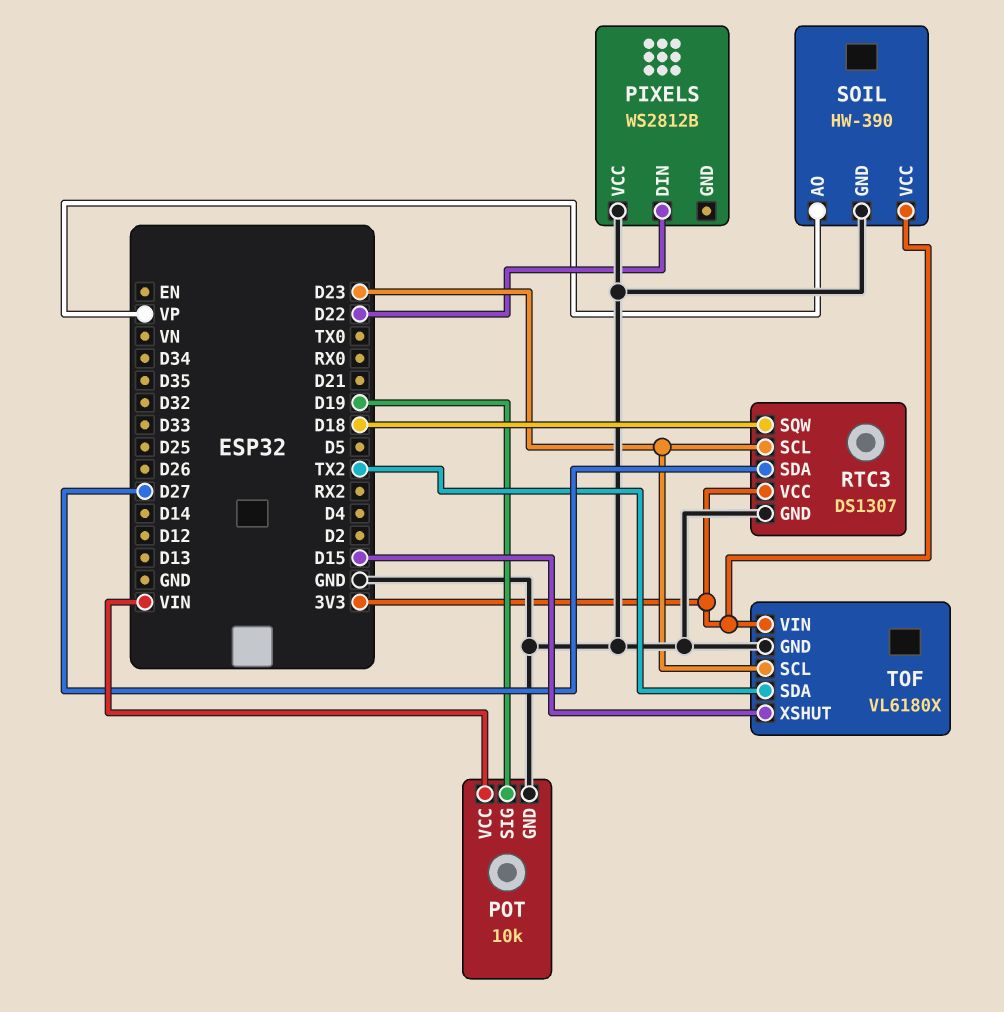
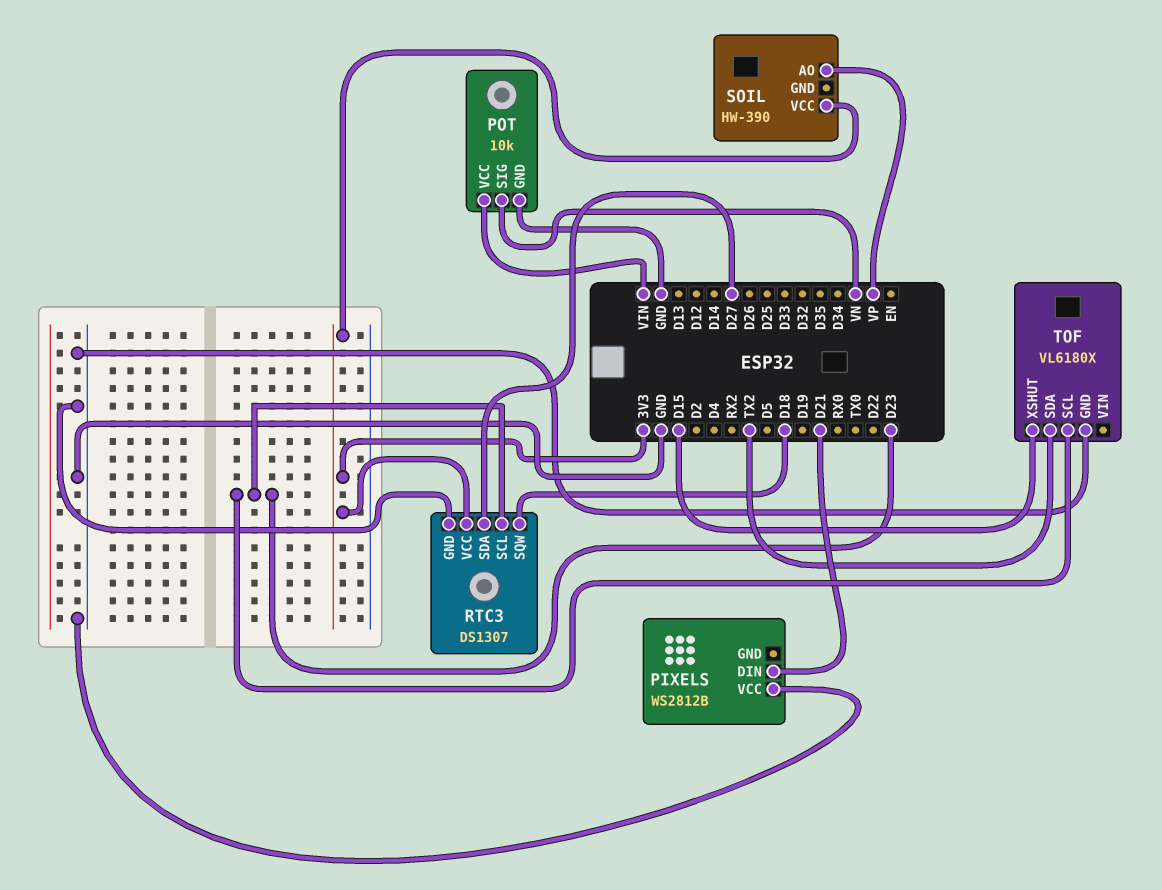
PIXELS pin DIN: D22 -> D21
POT pin SIG: D19 -> VN
SOIL pin GND: GND -> none
TOF pin VIN: 3V3 -> none

